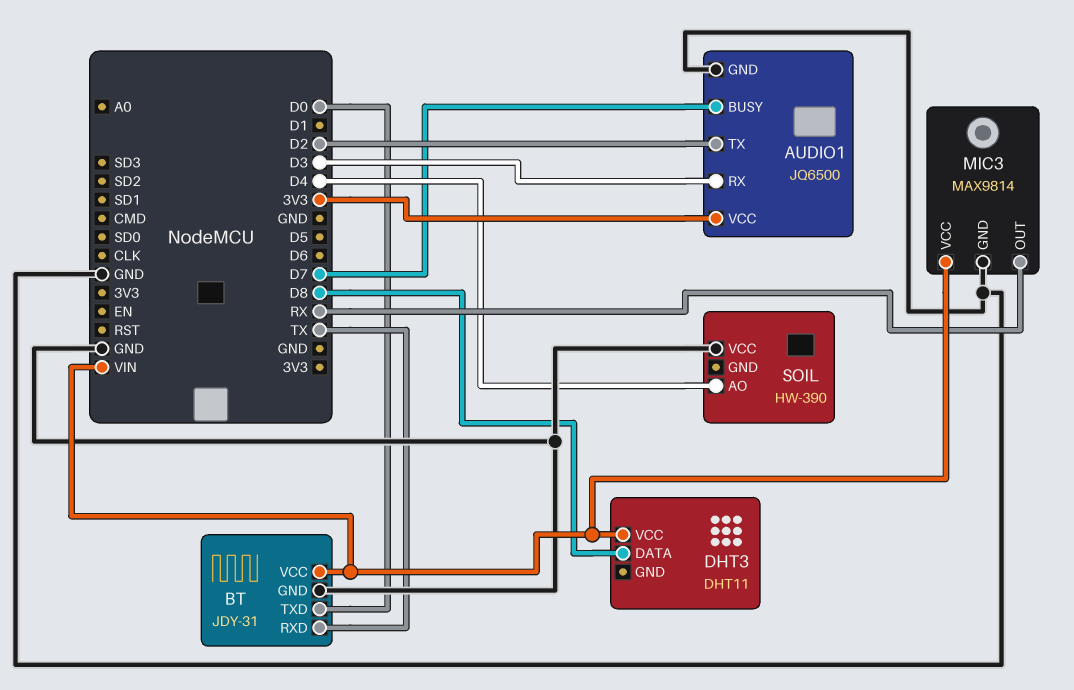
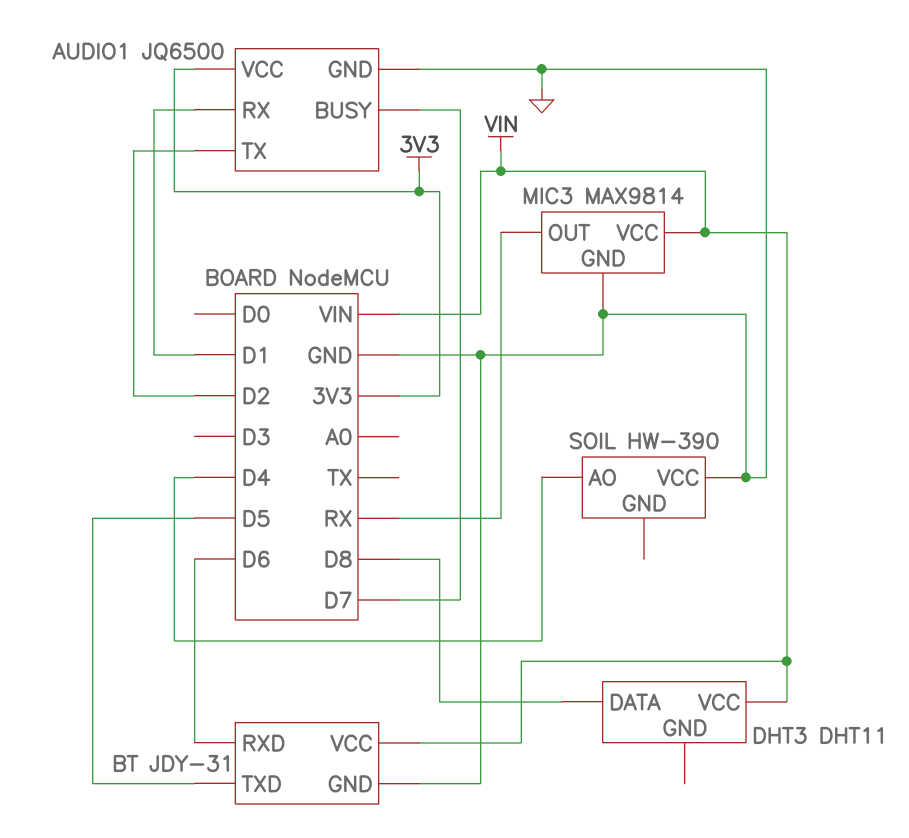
AUDIO1 pin RX: D3 -> D1
BT pin RXD: TX -> D6
BT pin TXD: D0 -> D5

